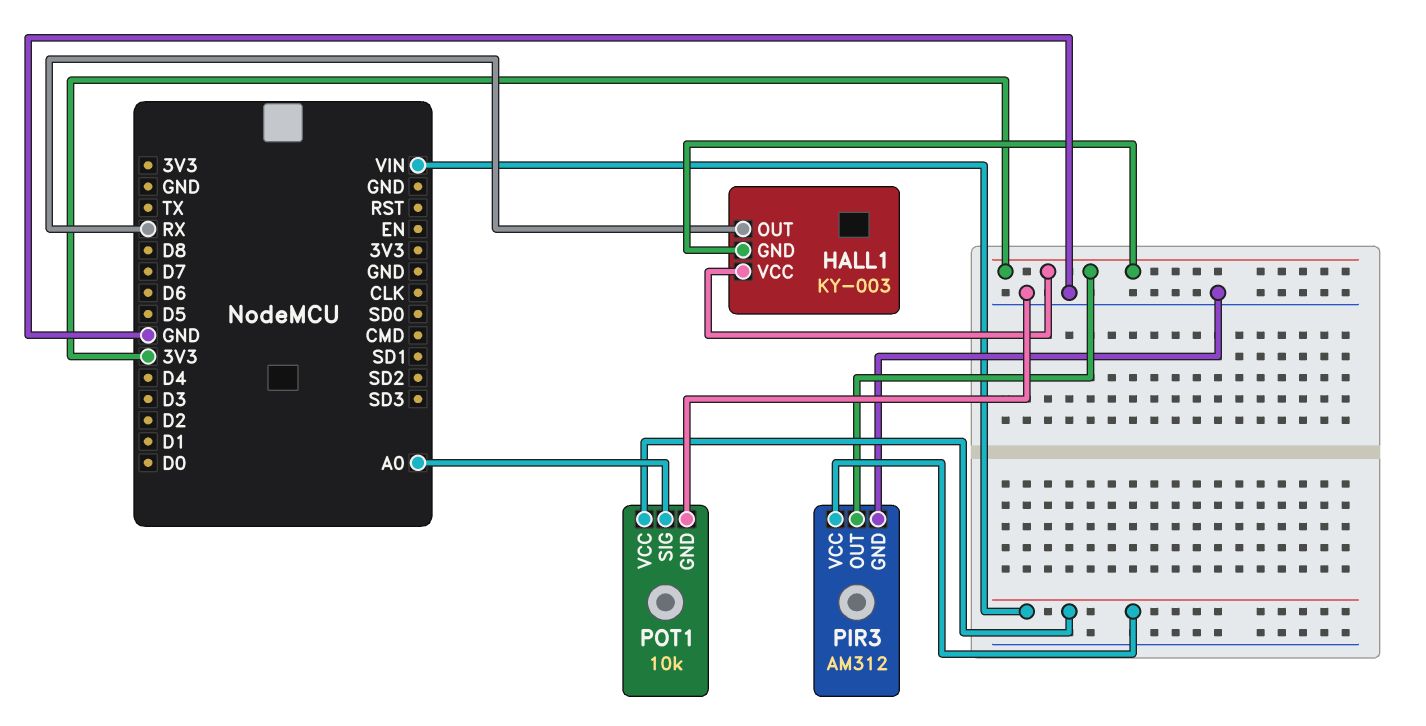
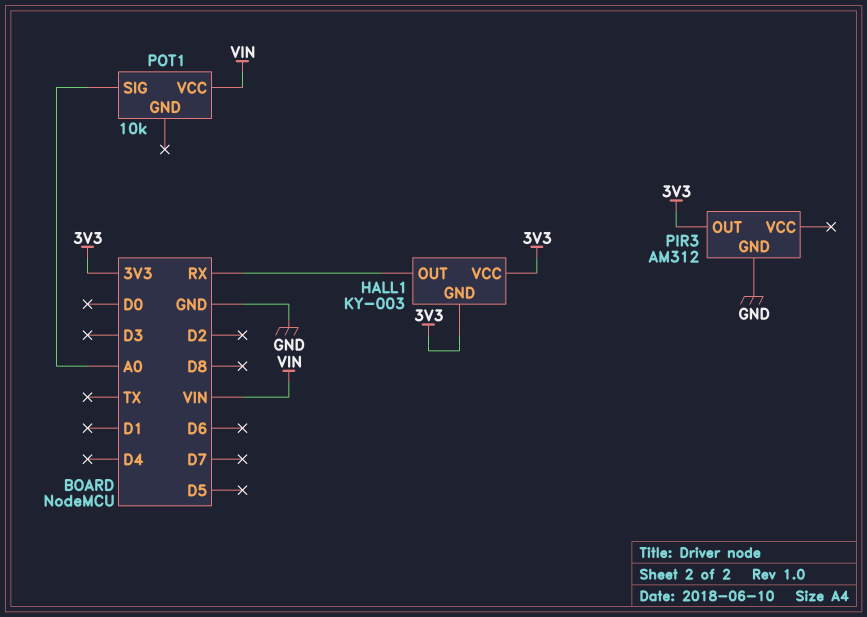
PIR3 pin VCC: VIN -> none
POT1 pin GND: GND -> none

